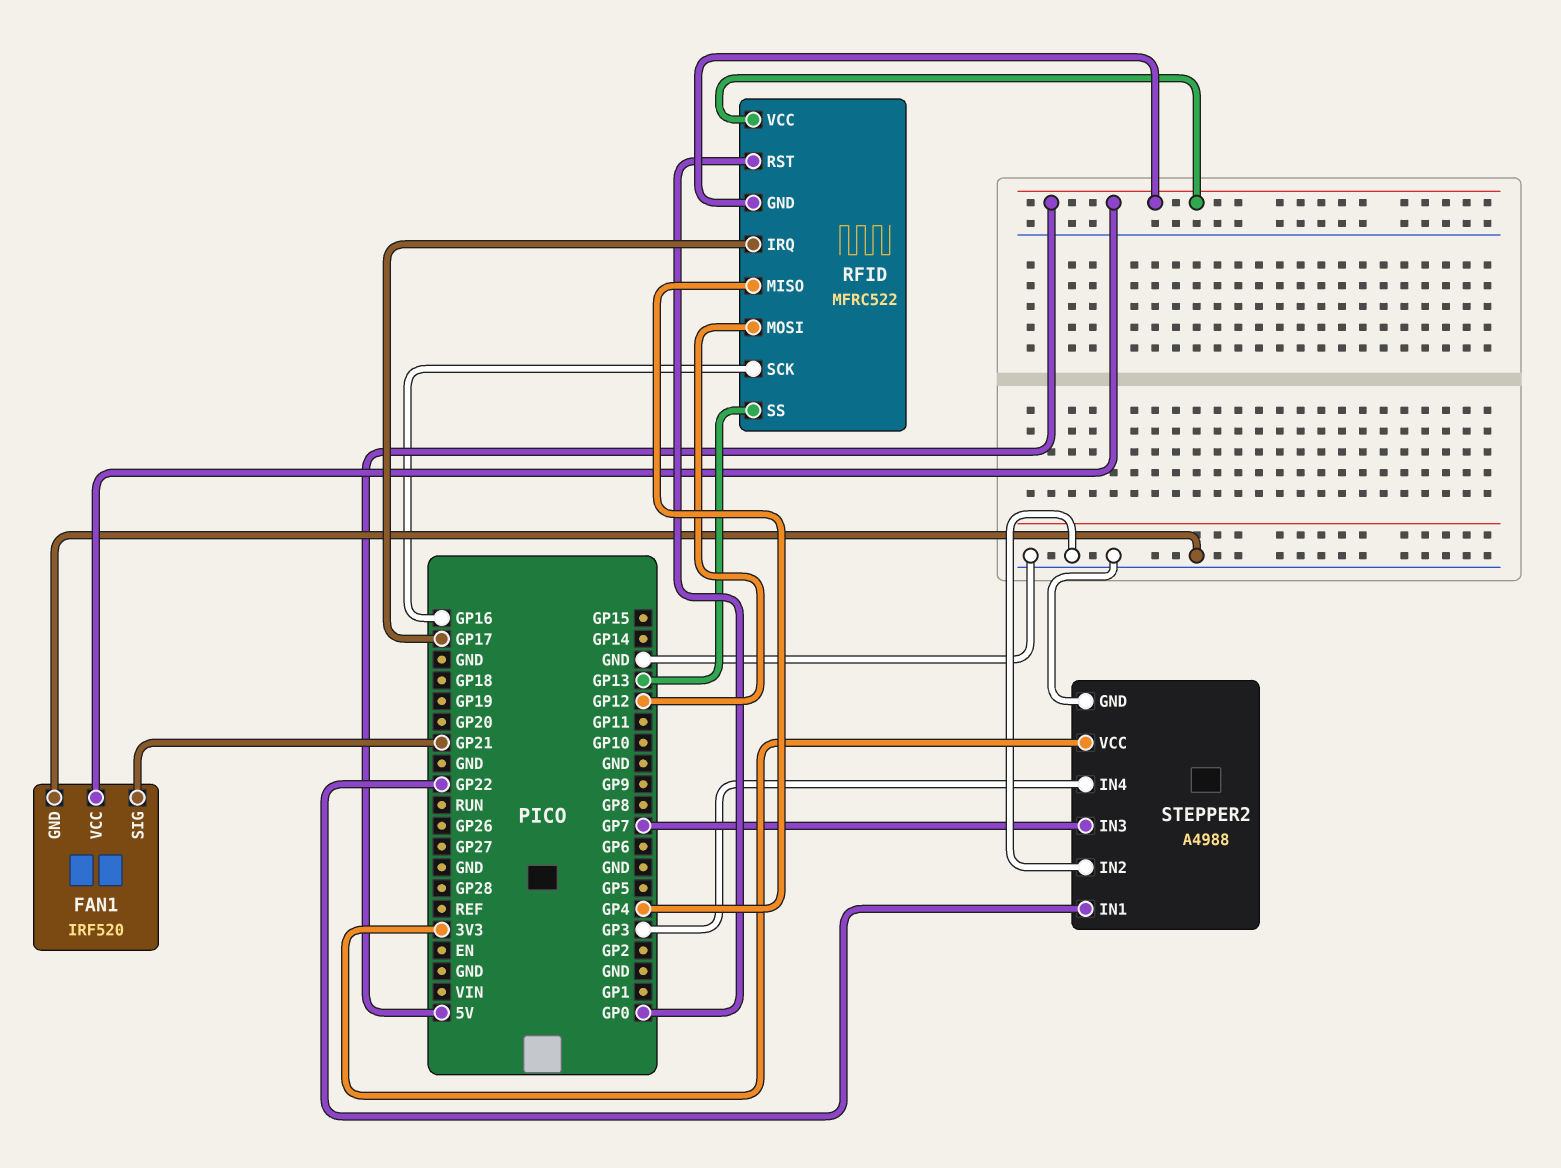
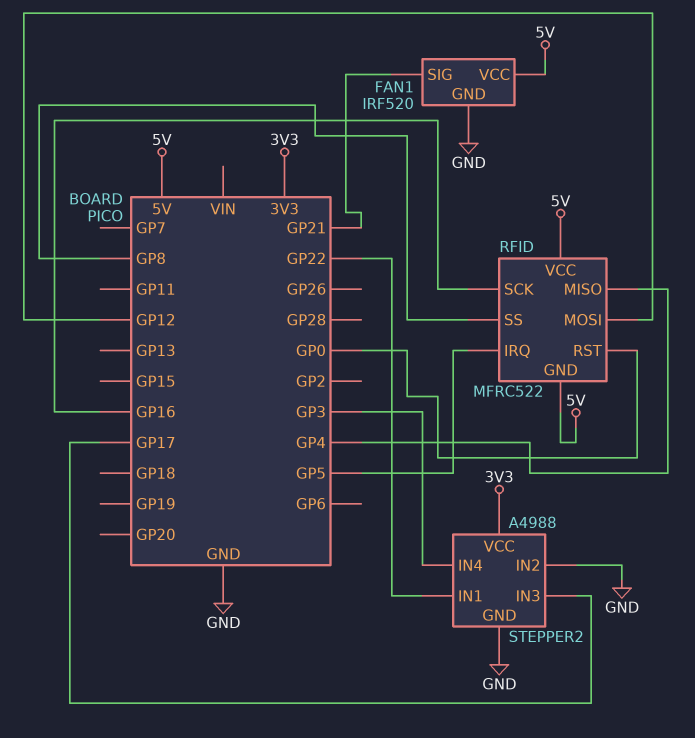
RFID pin IRQ: GP17 -> GP5
RFID pin SS: GP13 -> GP8
STEPPER2 pin IN3: GP7 -> GP17

